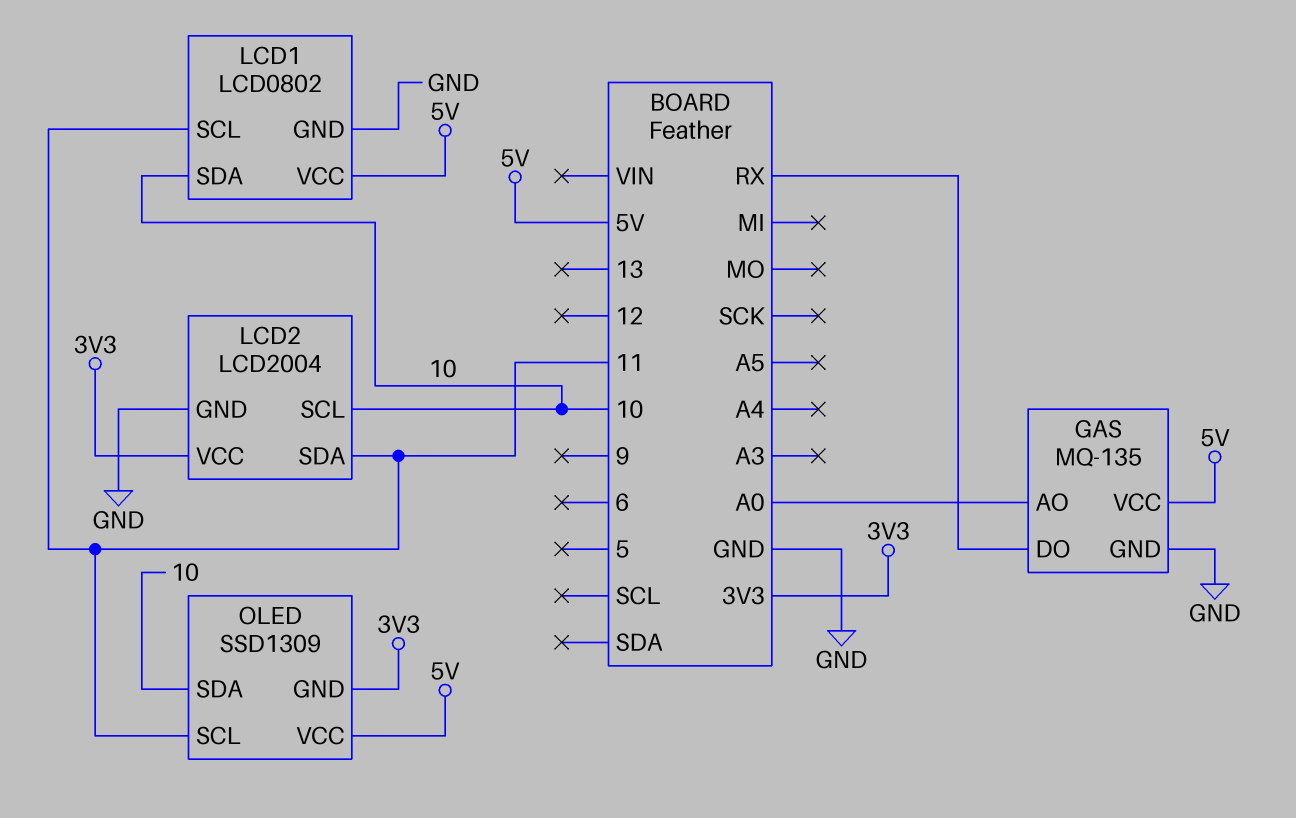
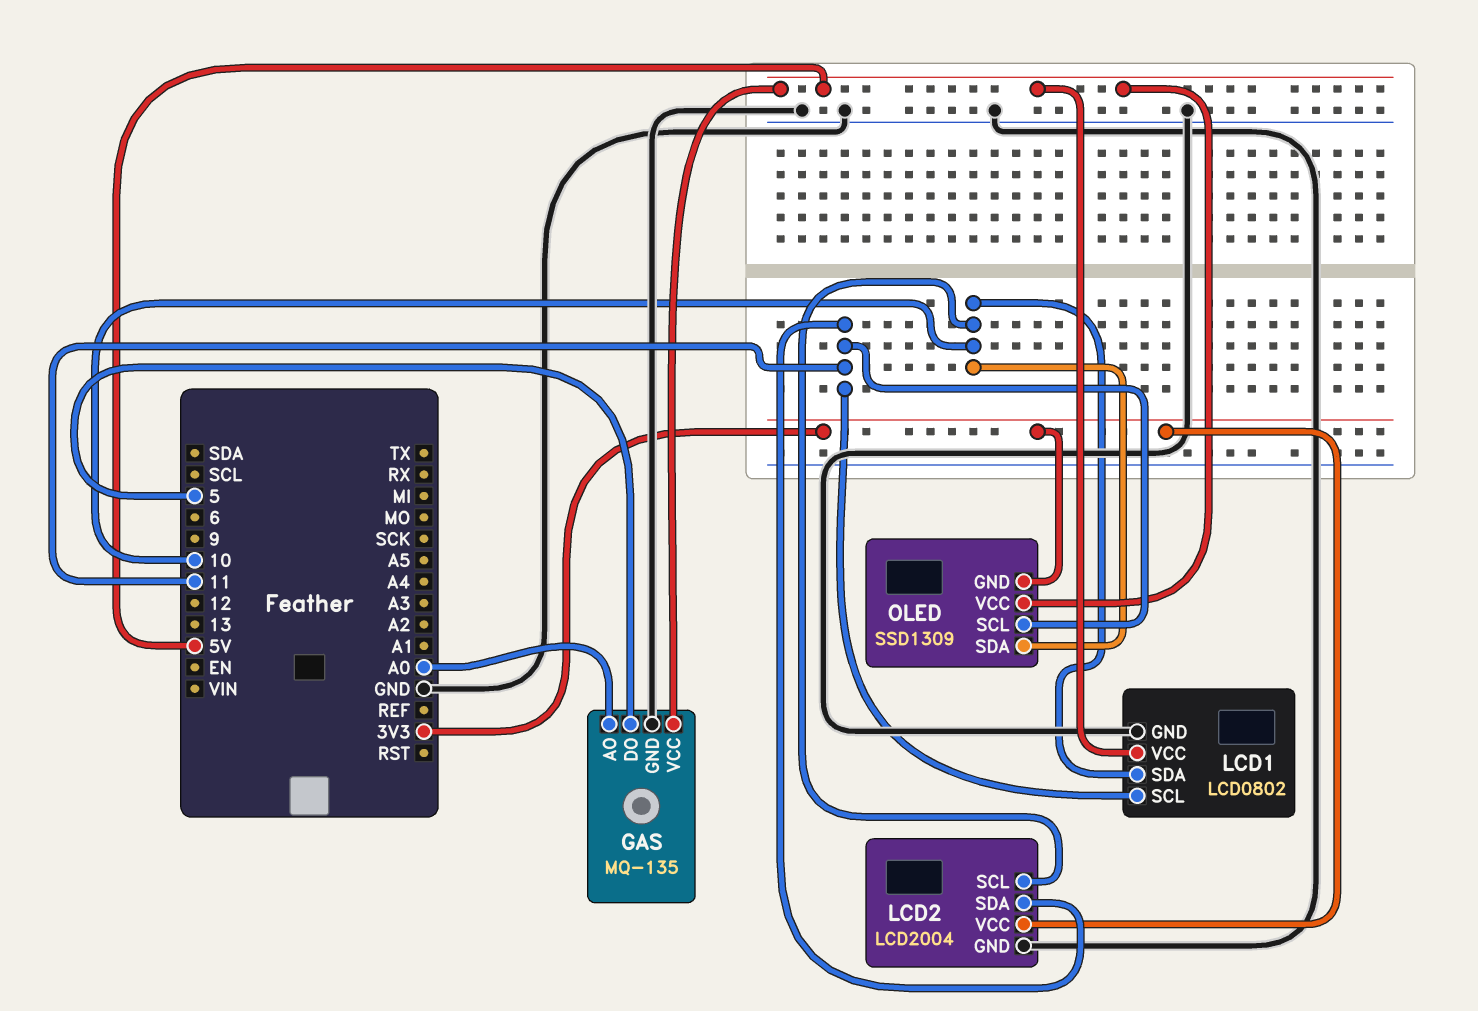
GAS pin DO: RX -> 5

